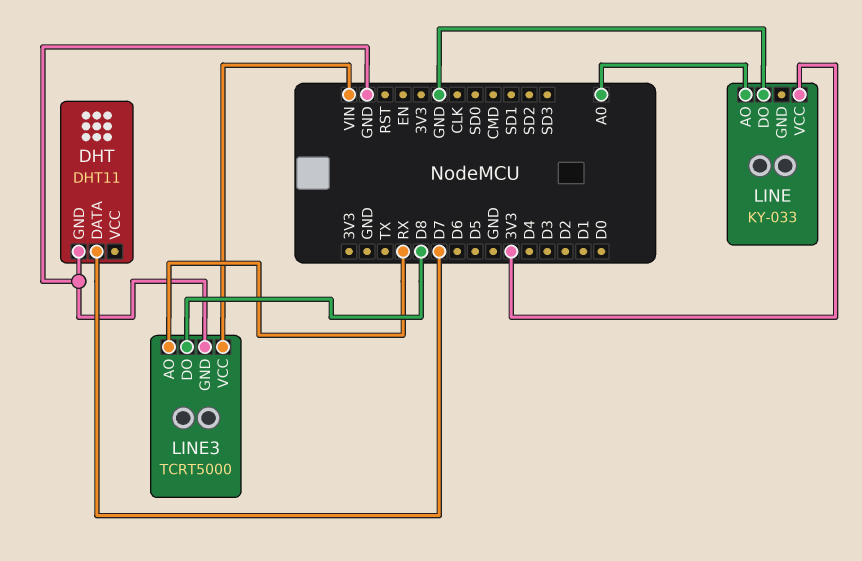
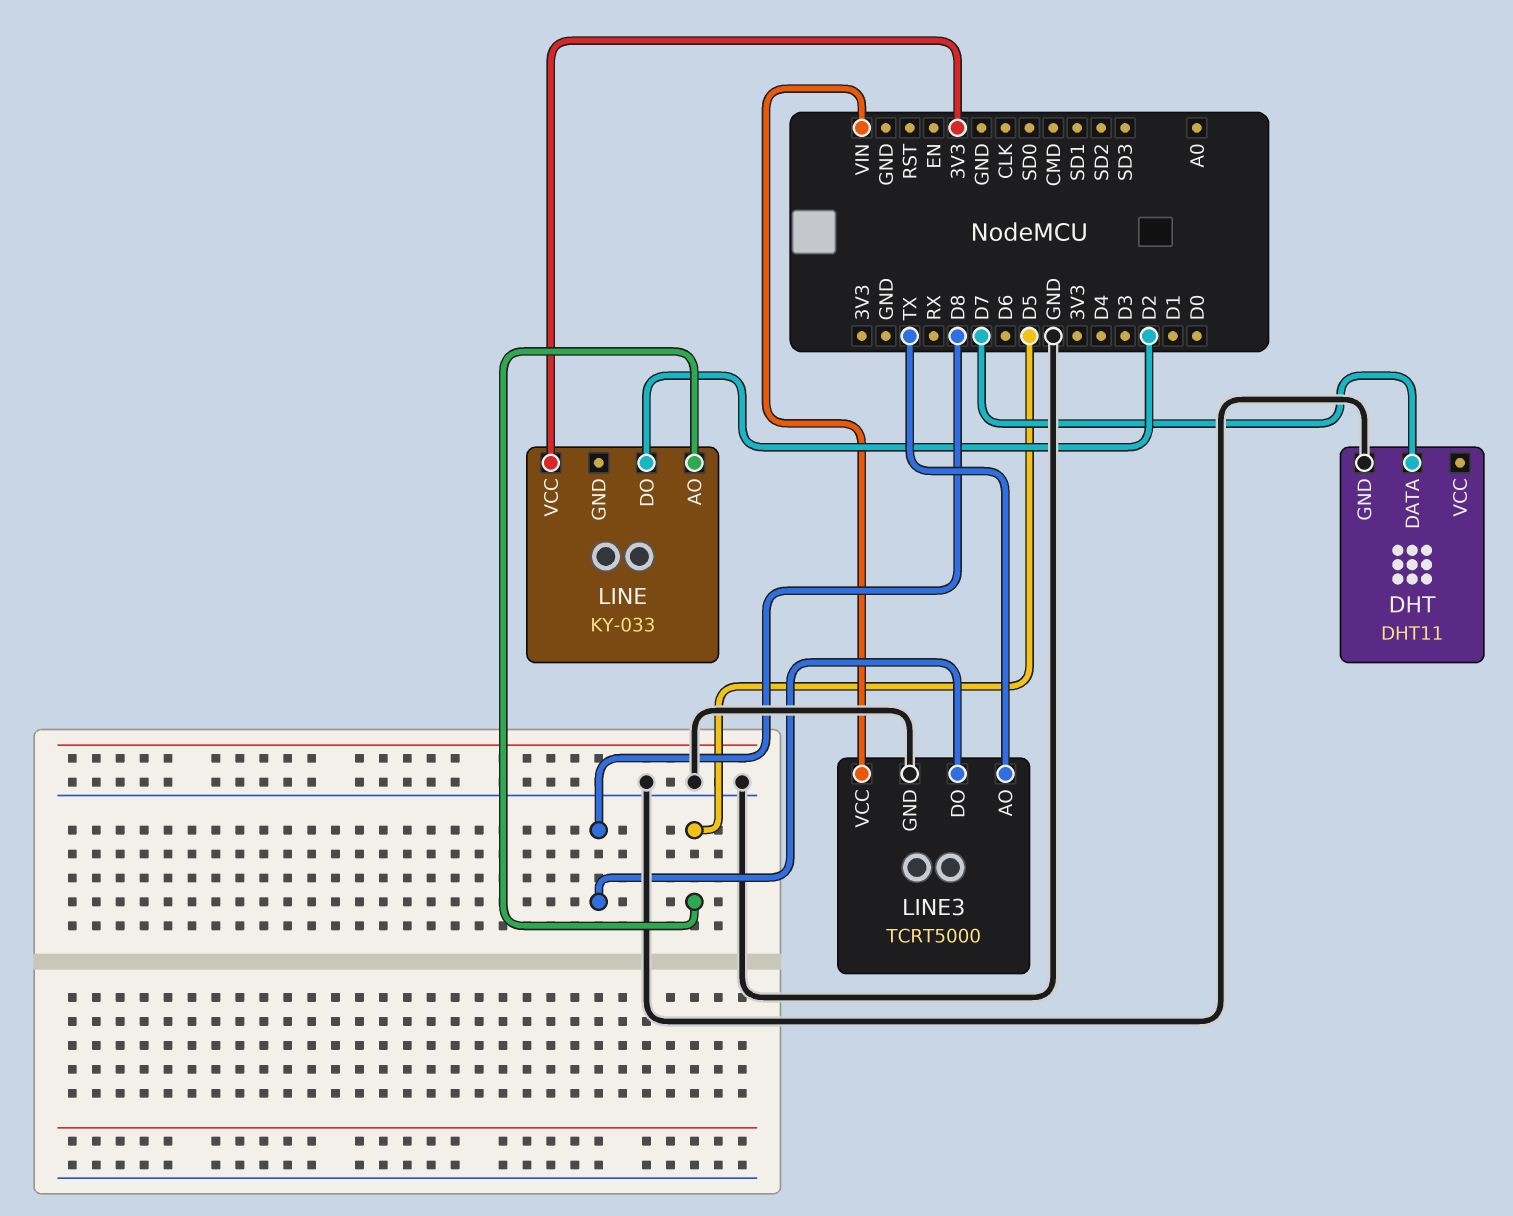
LINE pin AO: A0 -> D5
LINE pin DO: GND -> D2
LINE3 pin AO: RX -> TX

